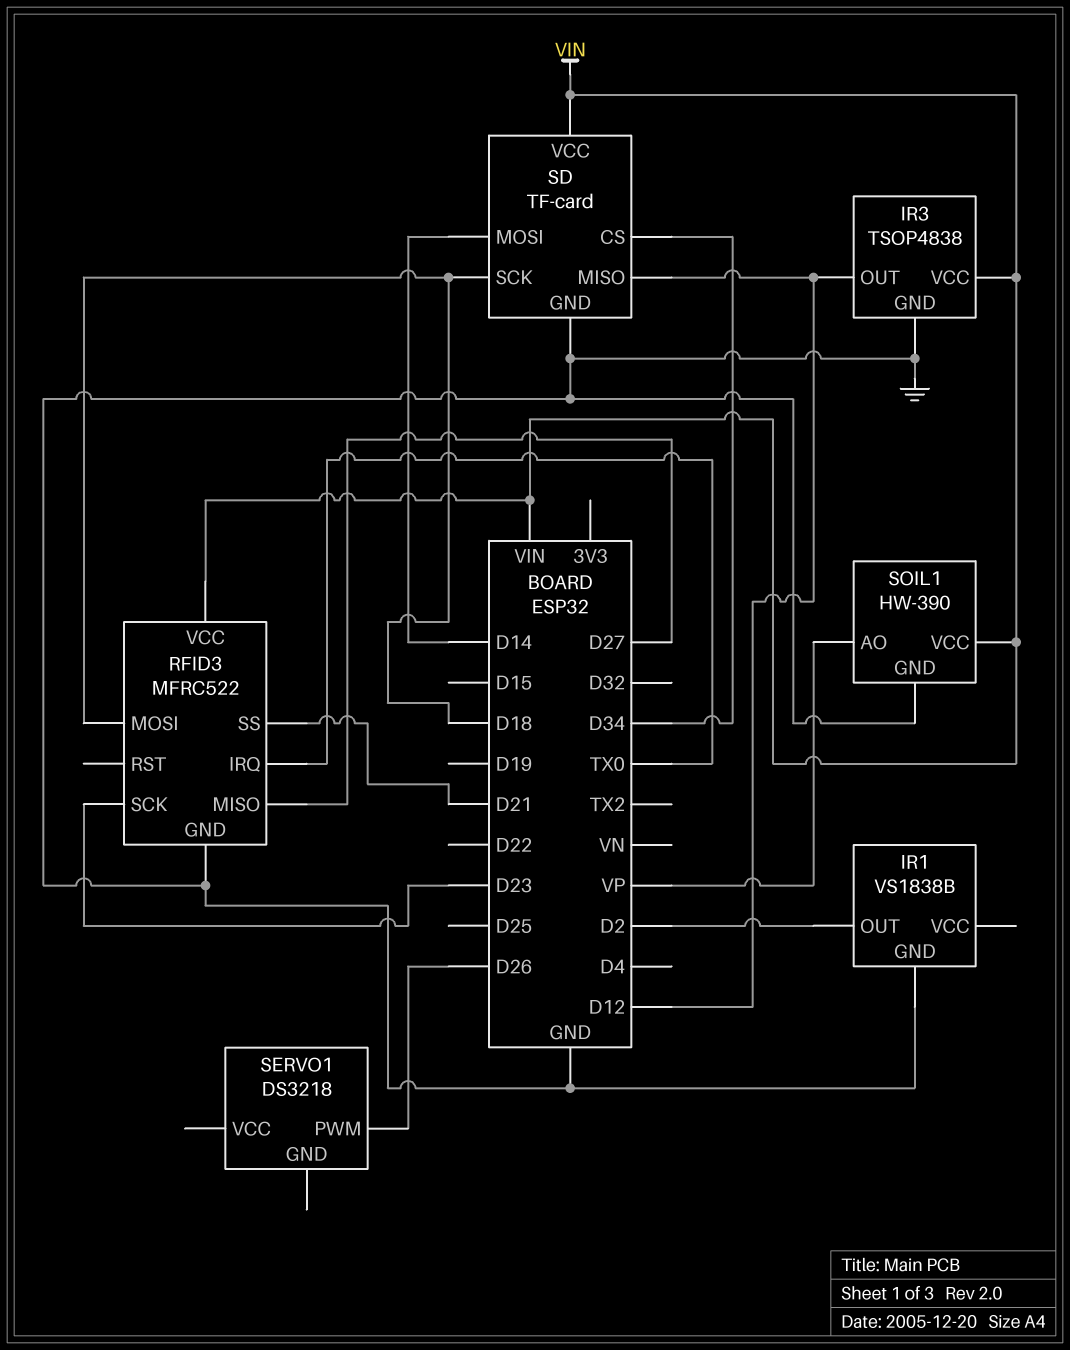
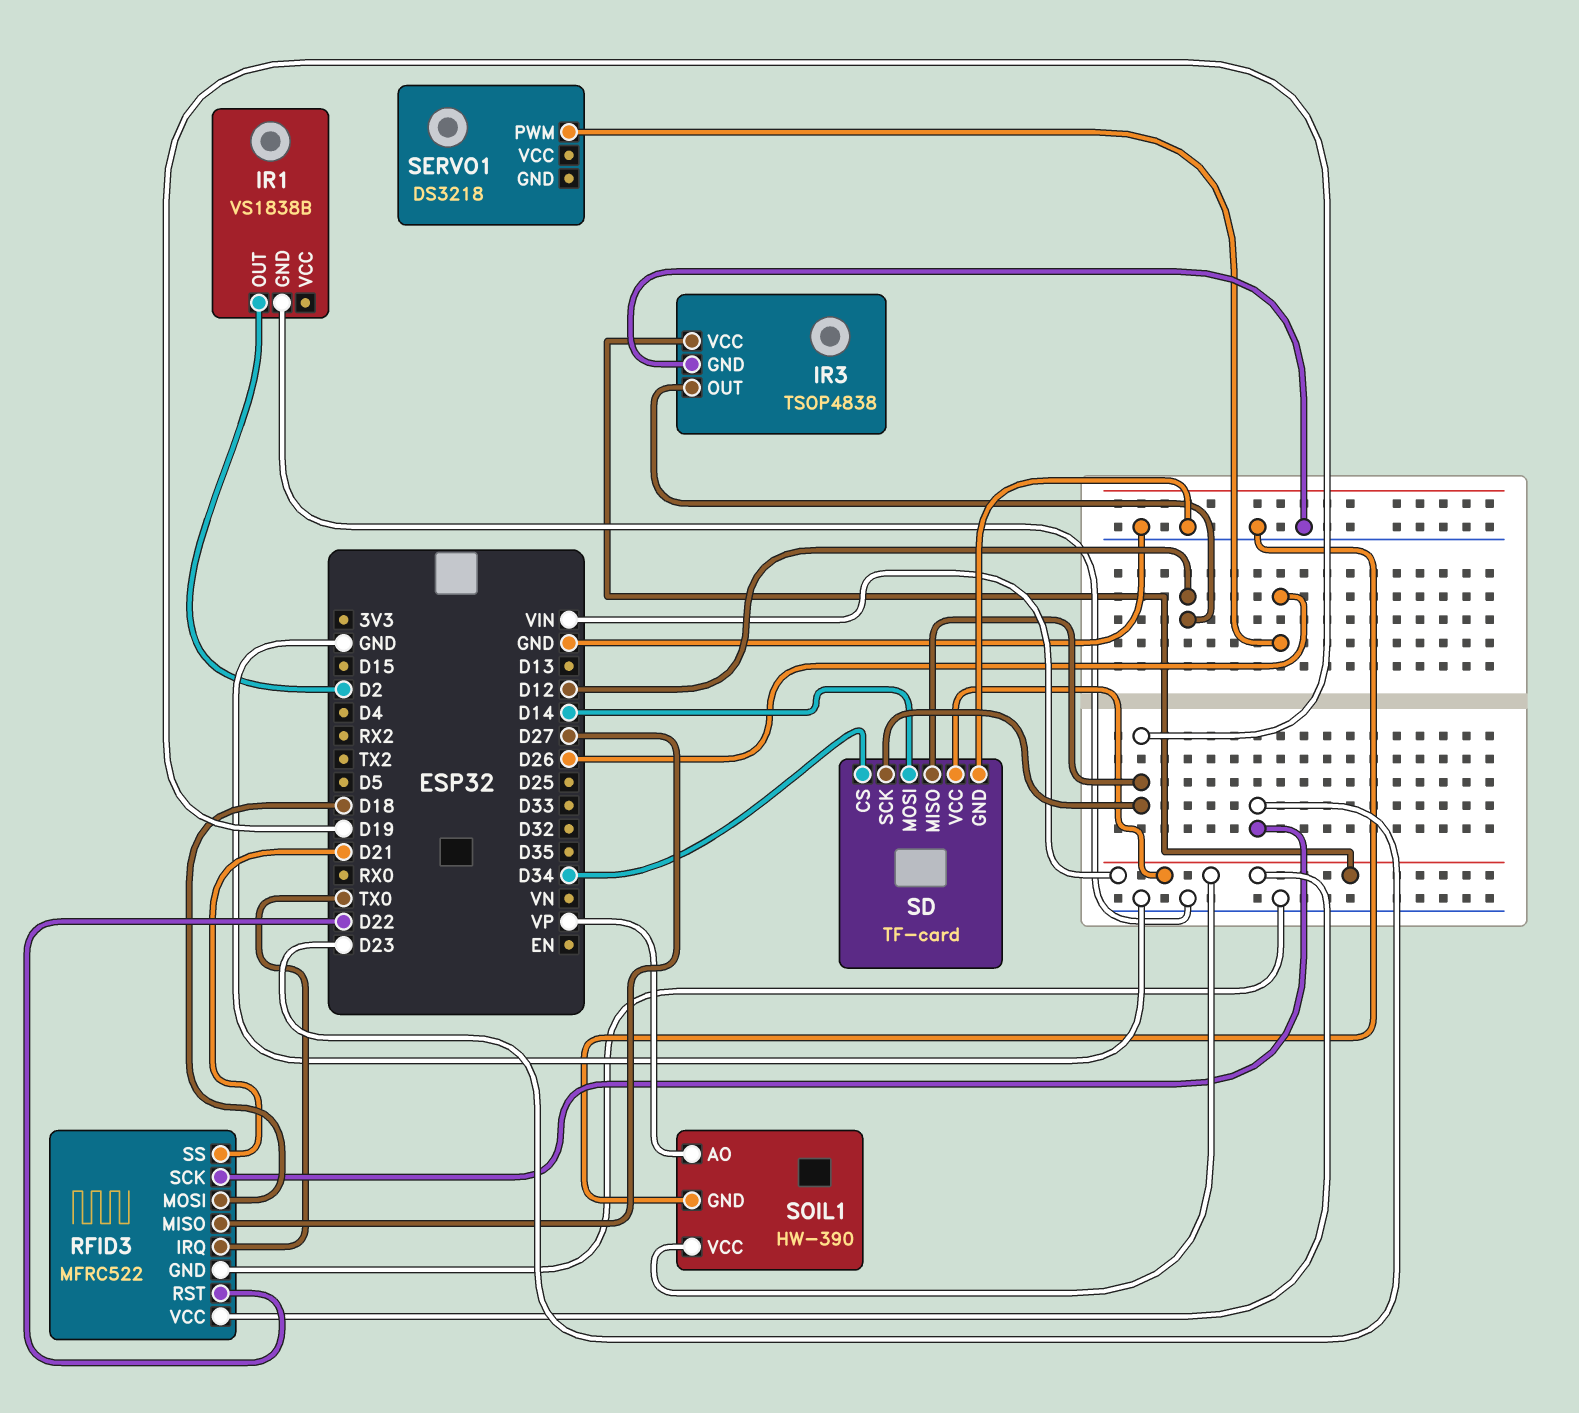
RFID3 pin RST: none -> D22
SD pin MISO: D12 -> D19
SD pin SCK: D18 -> D19

